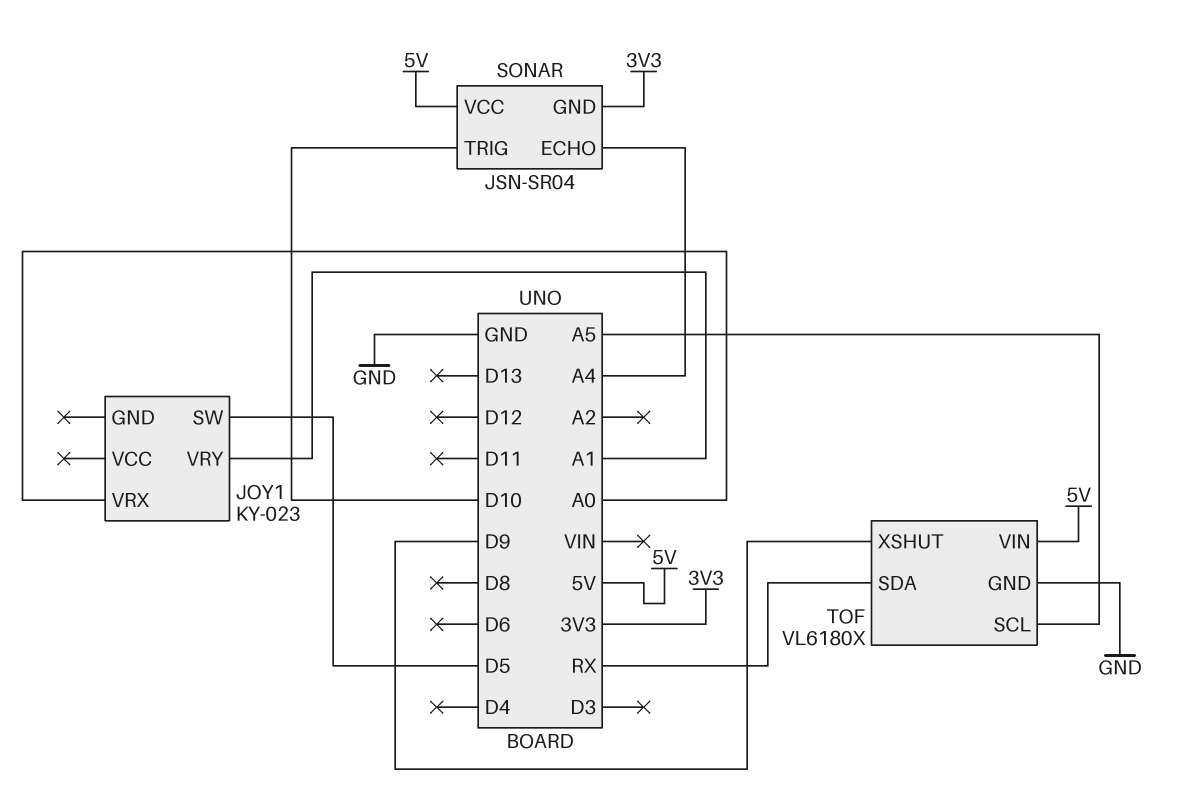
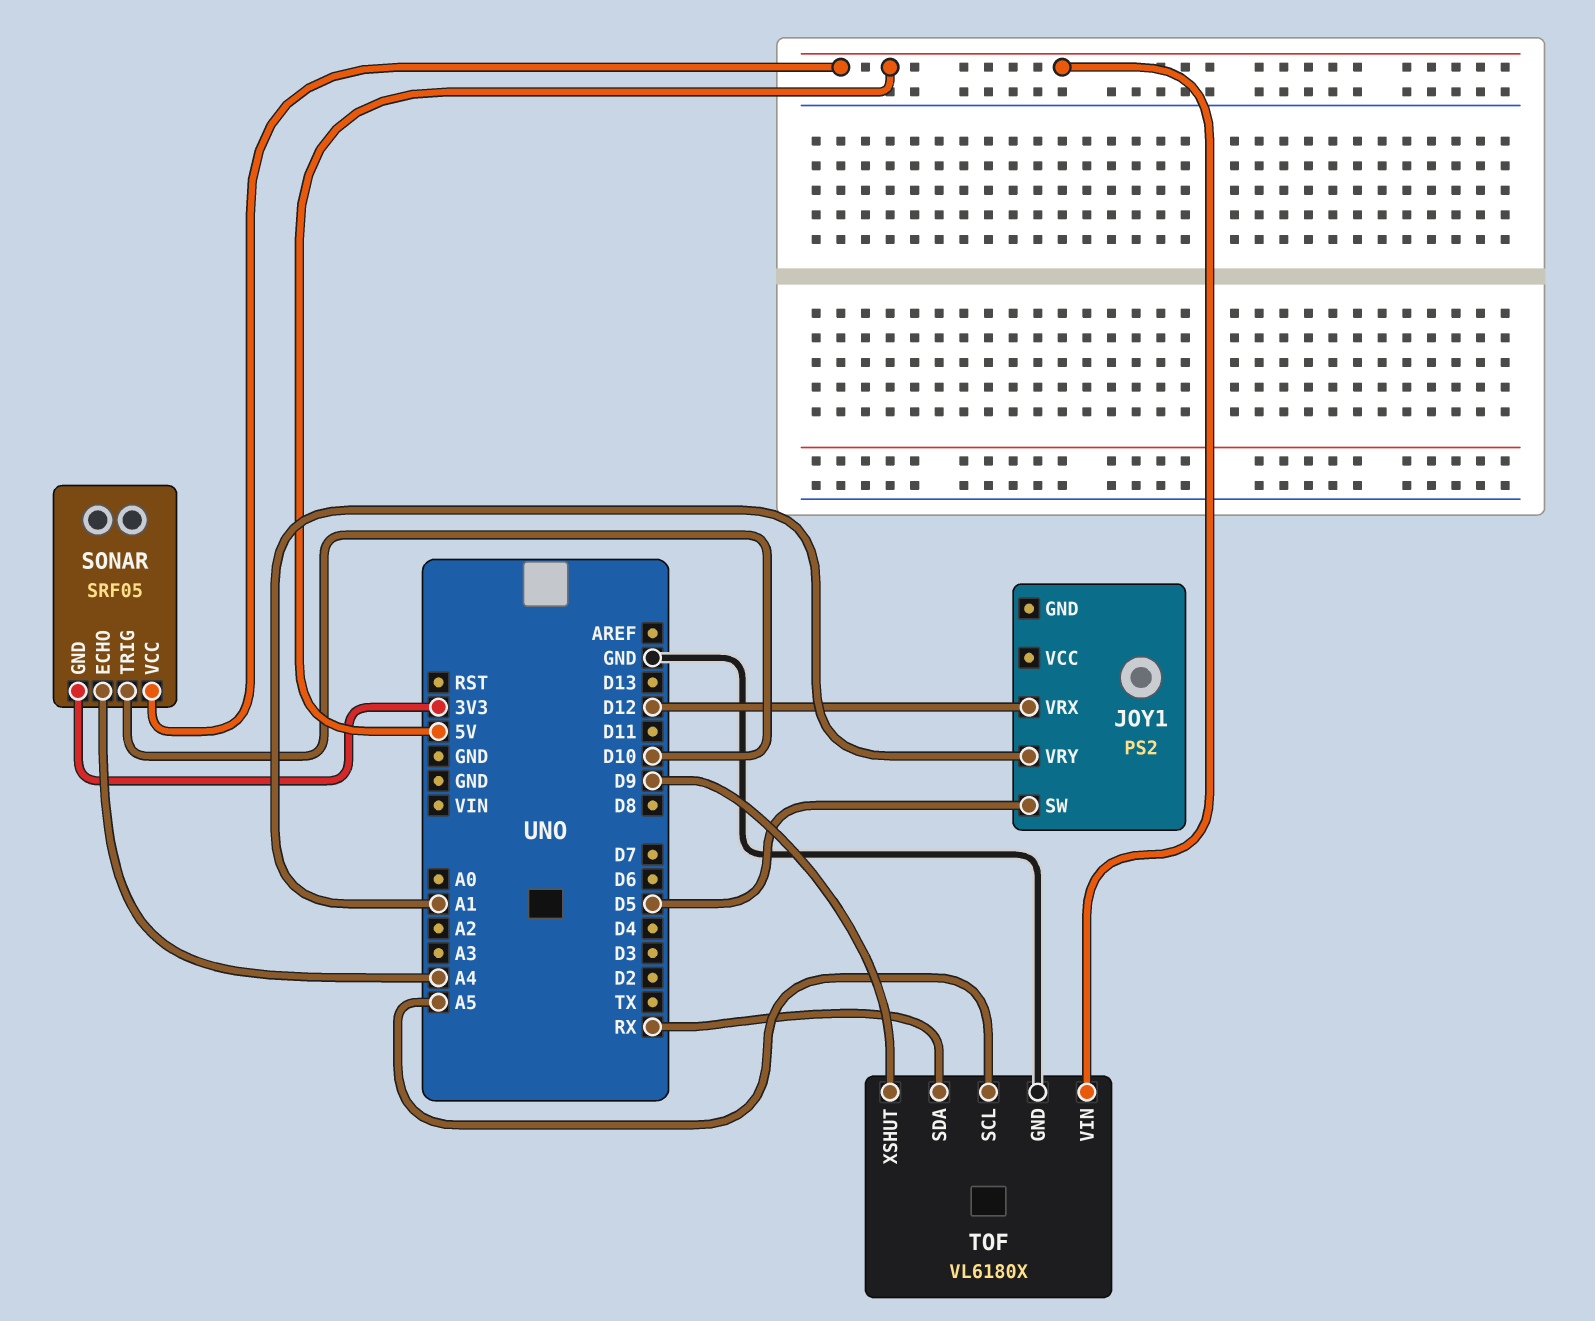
JOY1: KY-023 -> PS2
JOY1 pin VRX: A0 -> D12
SONAR: JSN-SR04 -> SRF05

